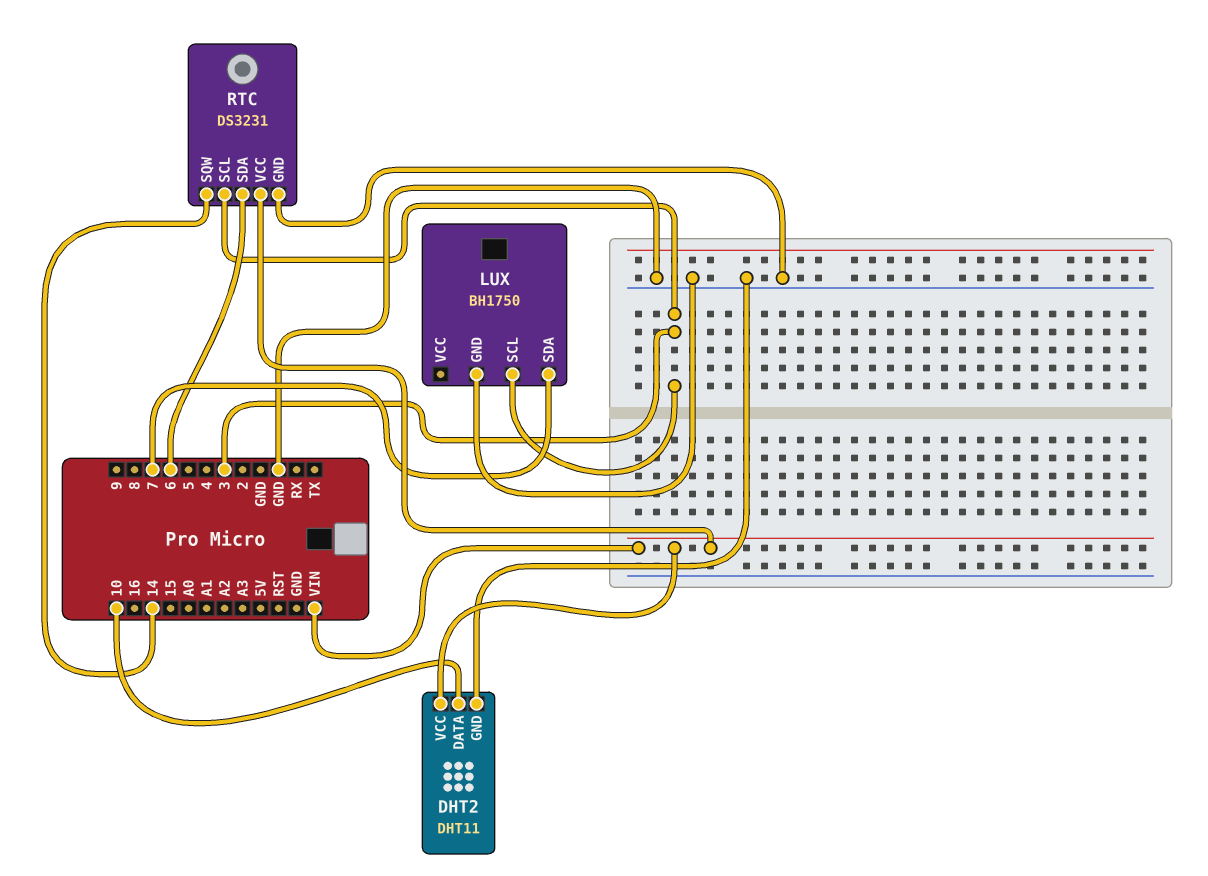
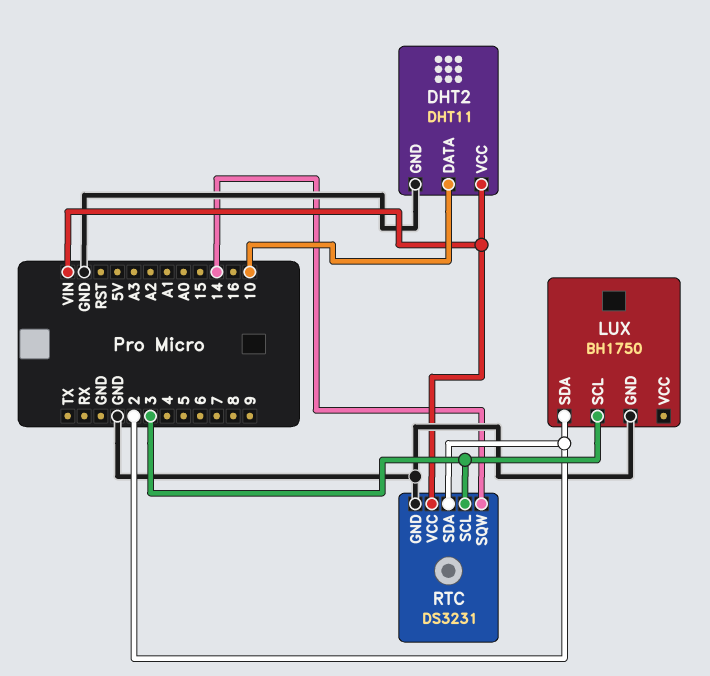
LUX pin SDA: 7 -> 2
RTC pin SDA: 6 -> 2

